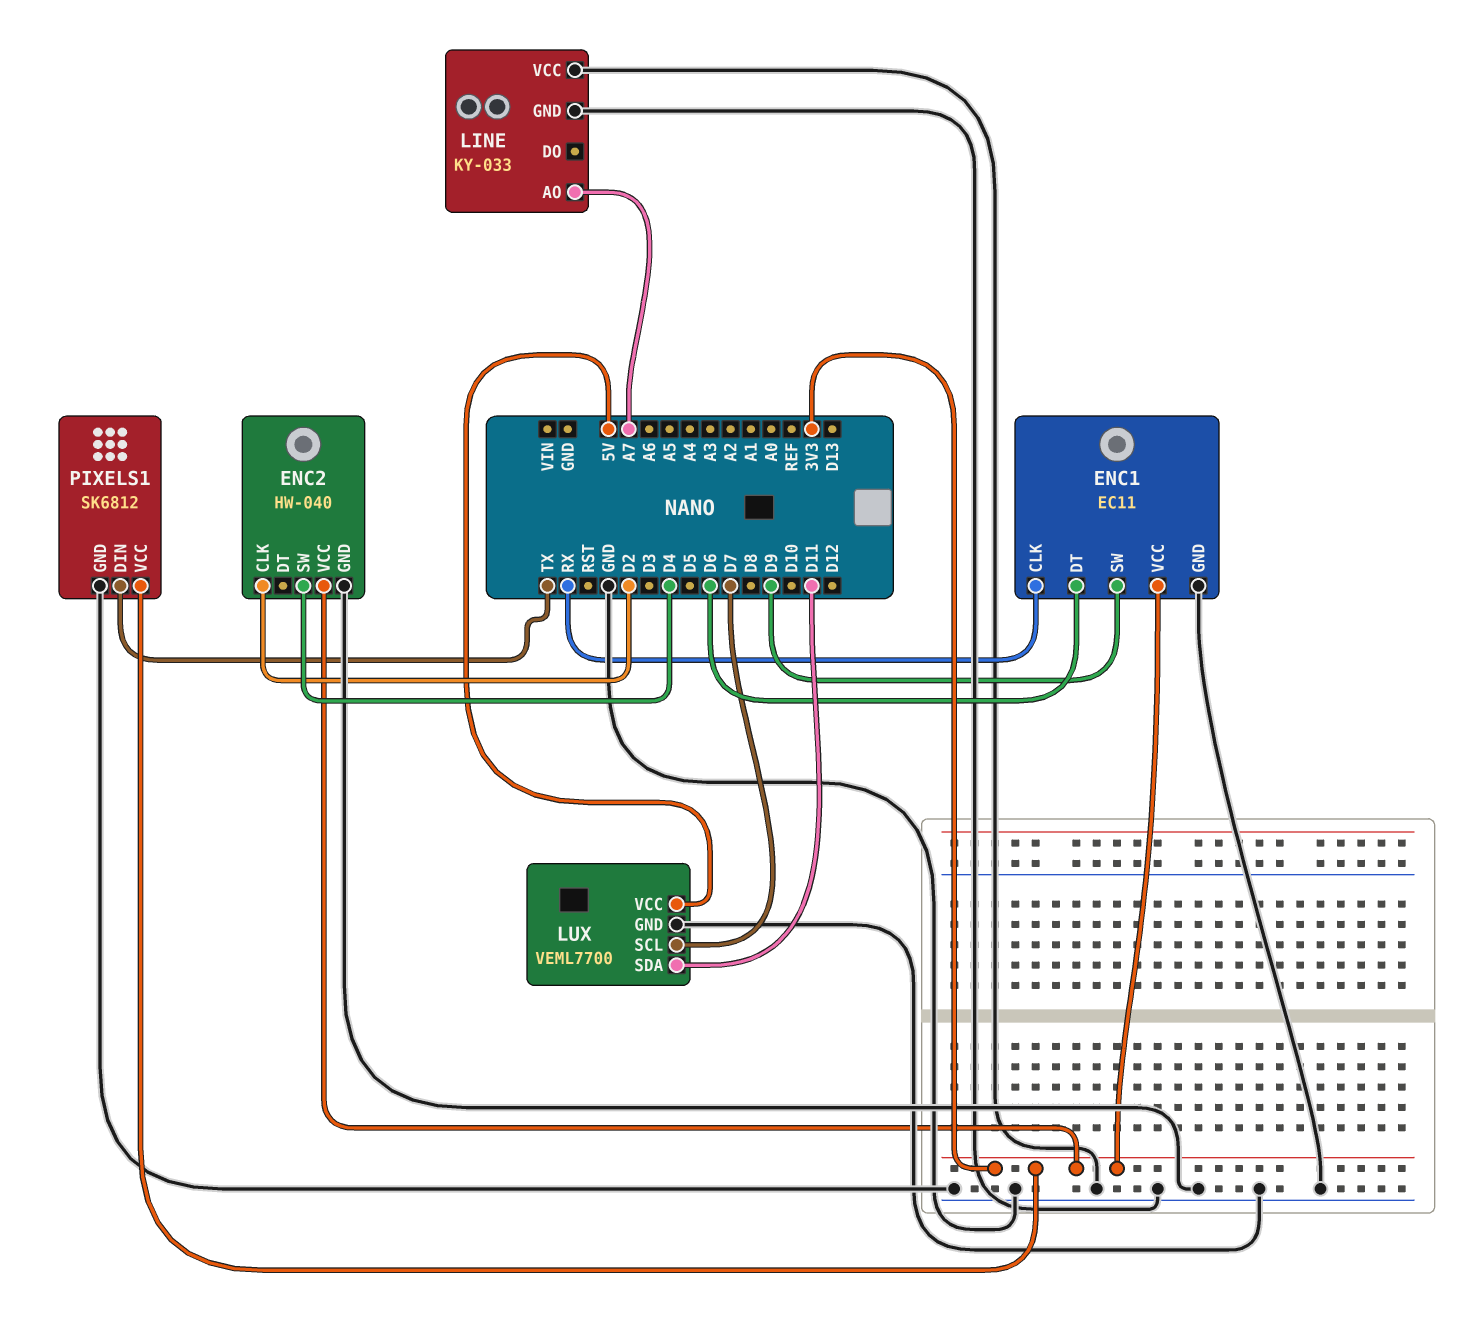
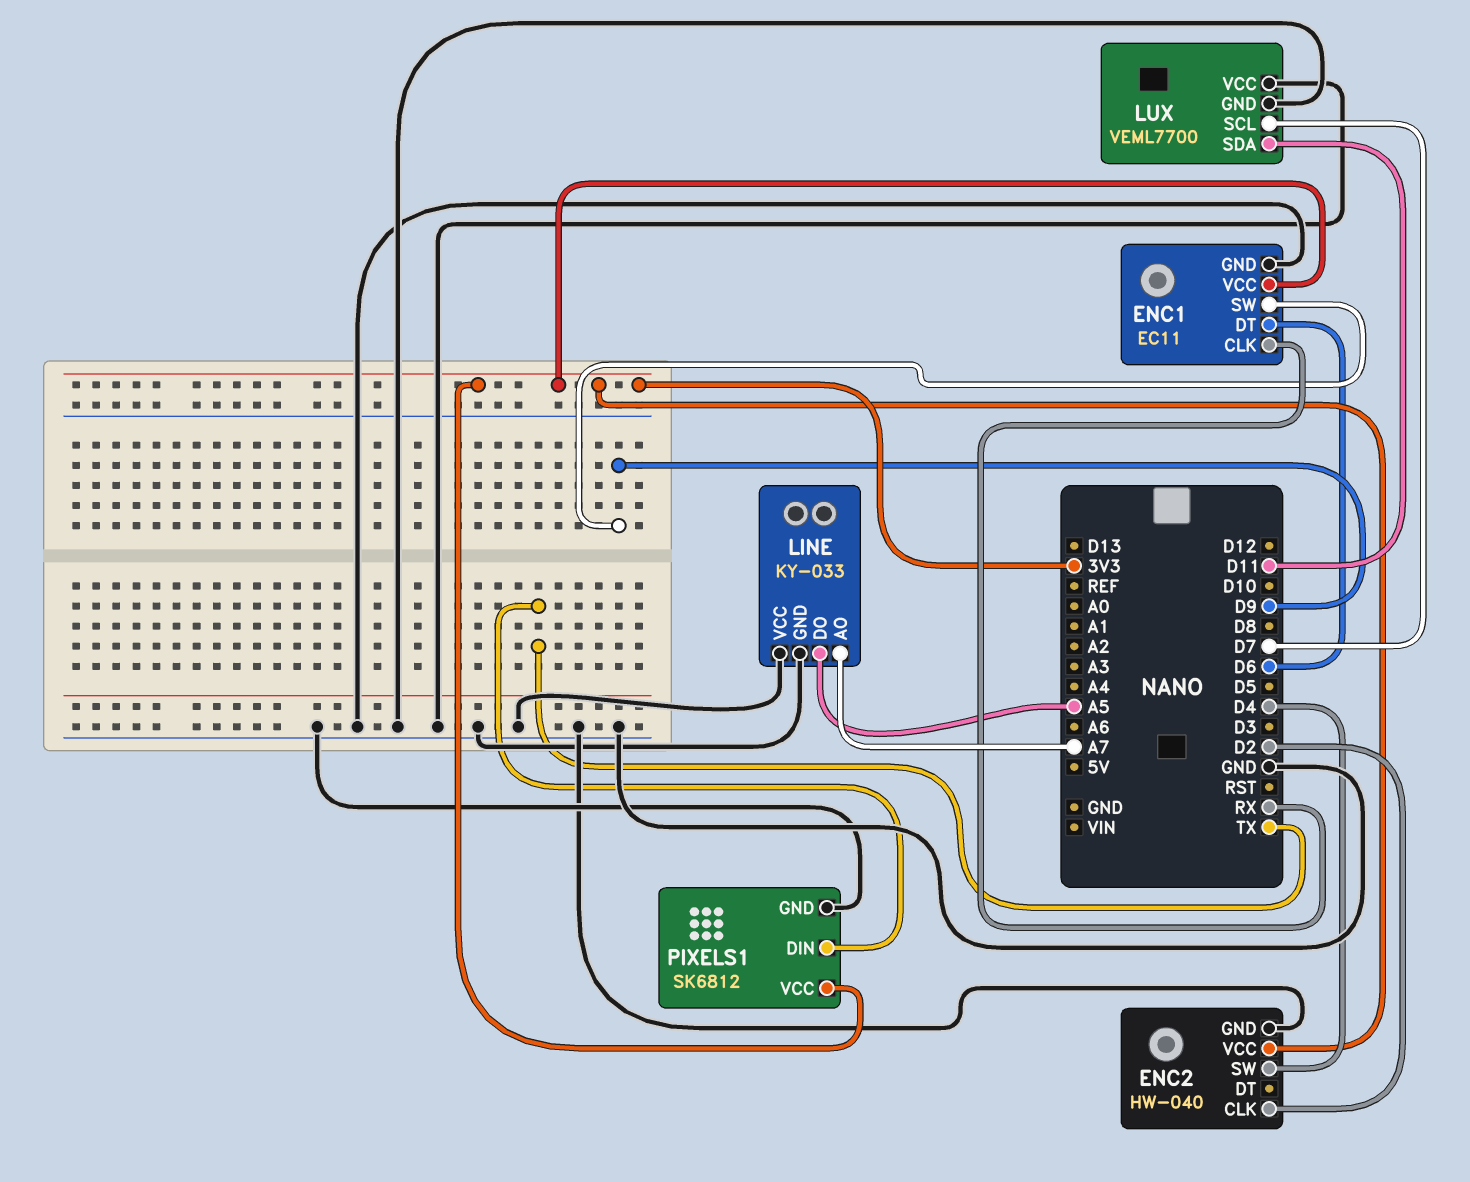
LINE pin DO: none -> A5
LUX pin VCC: 5V -> GND

